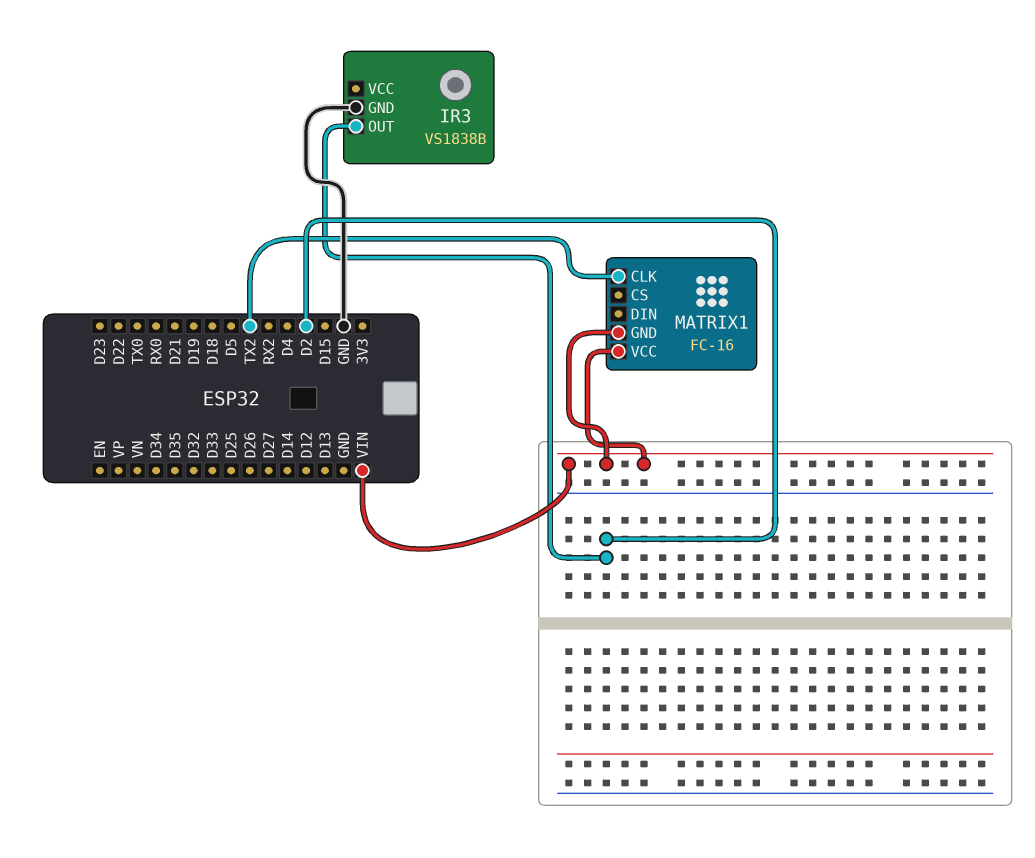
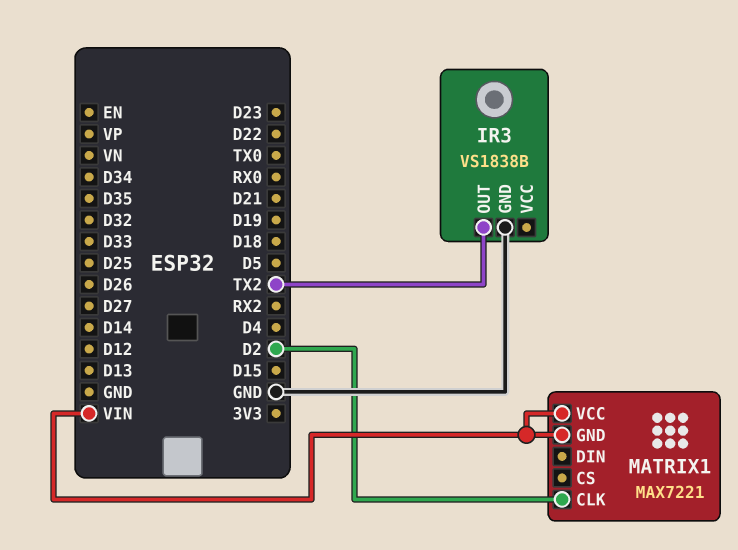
IR3 pin OUT: D2 -> TX2
MATRIX1: FC-16 -> MAX7221
MATRIX1 pin CLK: TX2 -> D2

